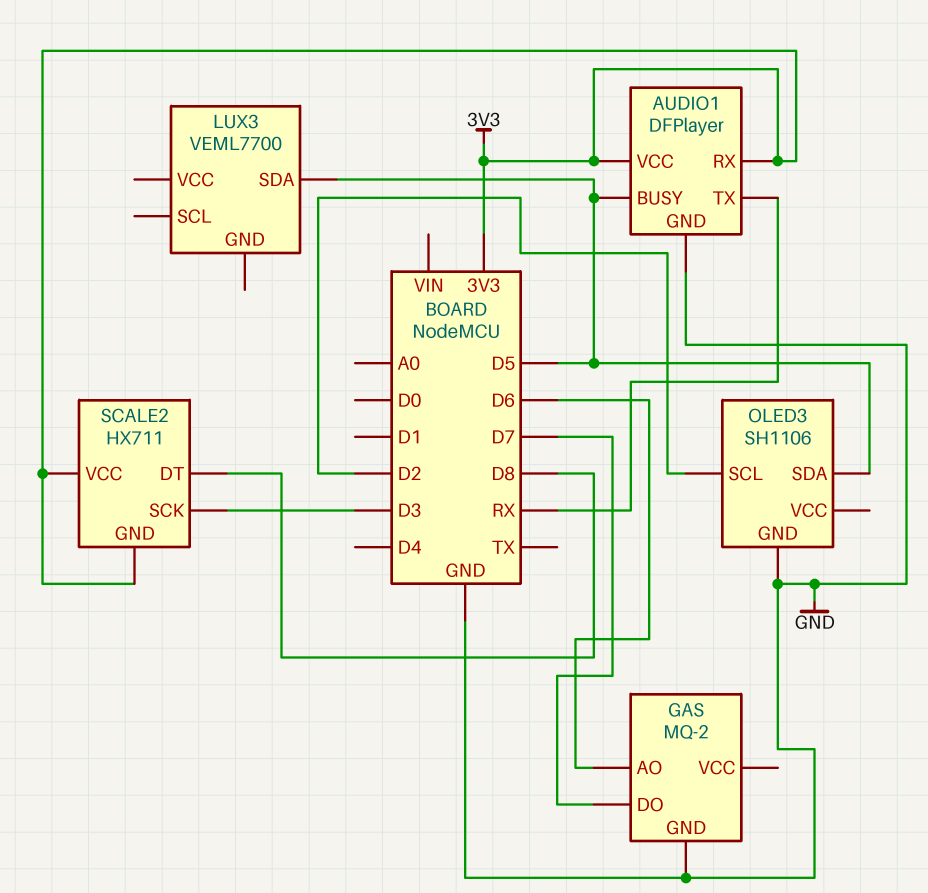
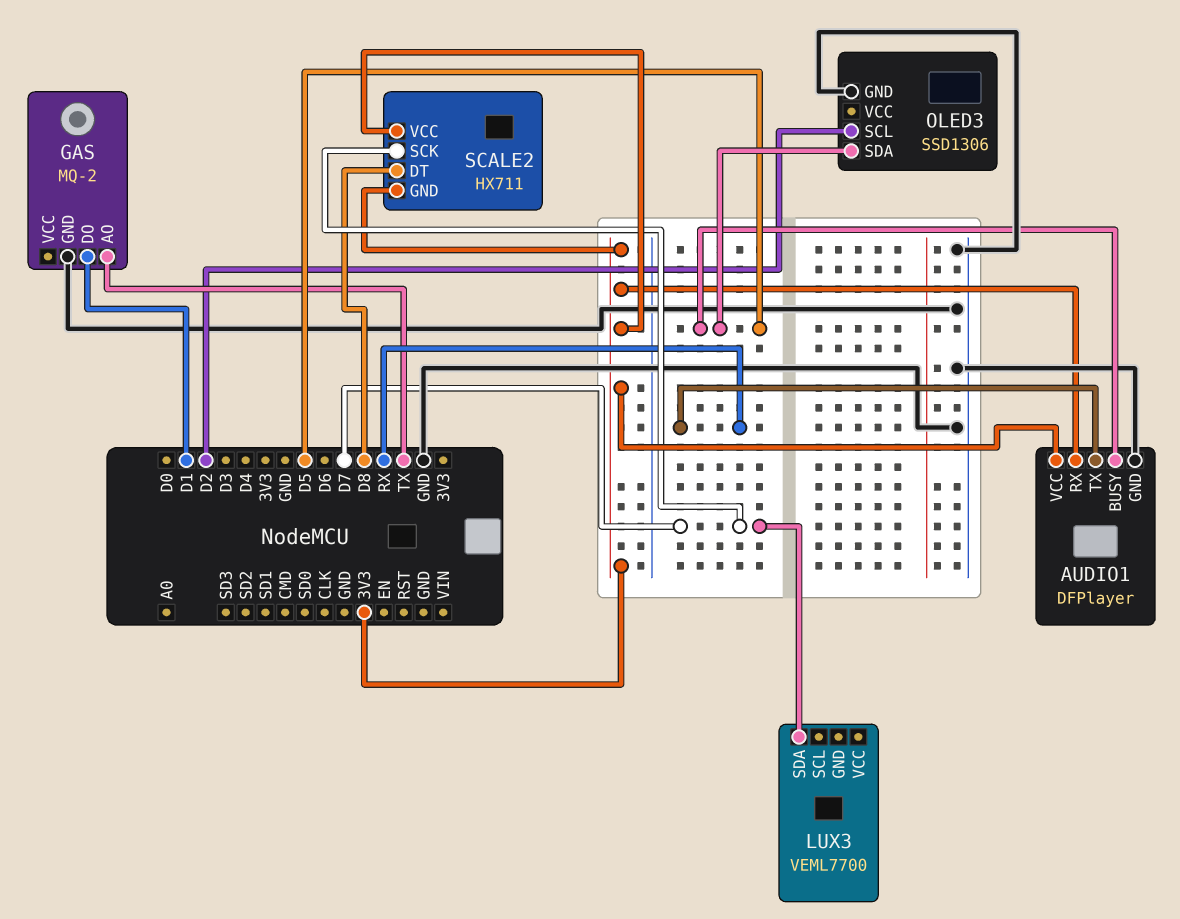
GAS pin AO: D6 -> TX
GAS pin DO: D7 -> D1
LUX3 pin SDA: D5 -> D7
OLED3: SH1106 -> SSD1306
SCALE2 pin SCK: D3 -> D7

